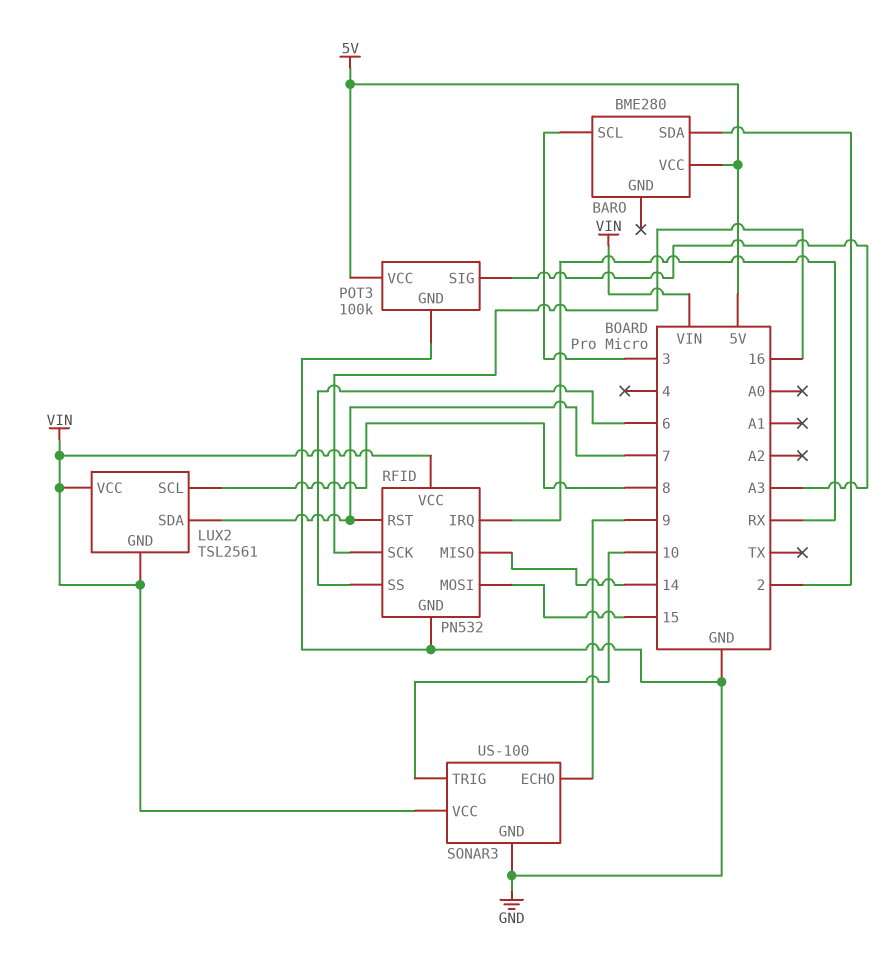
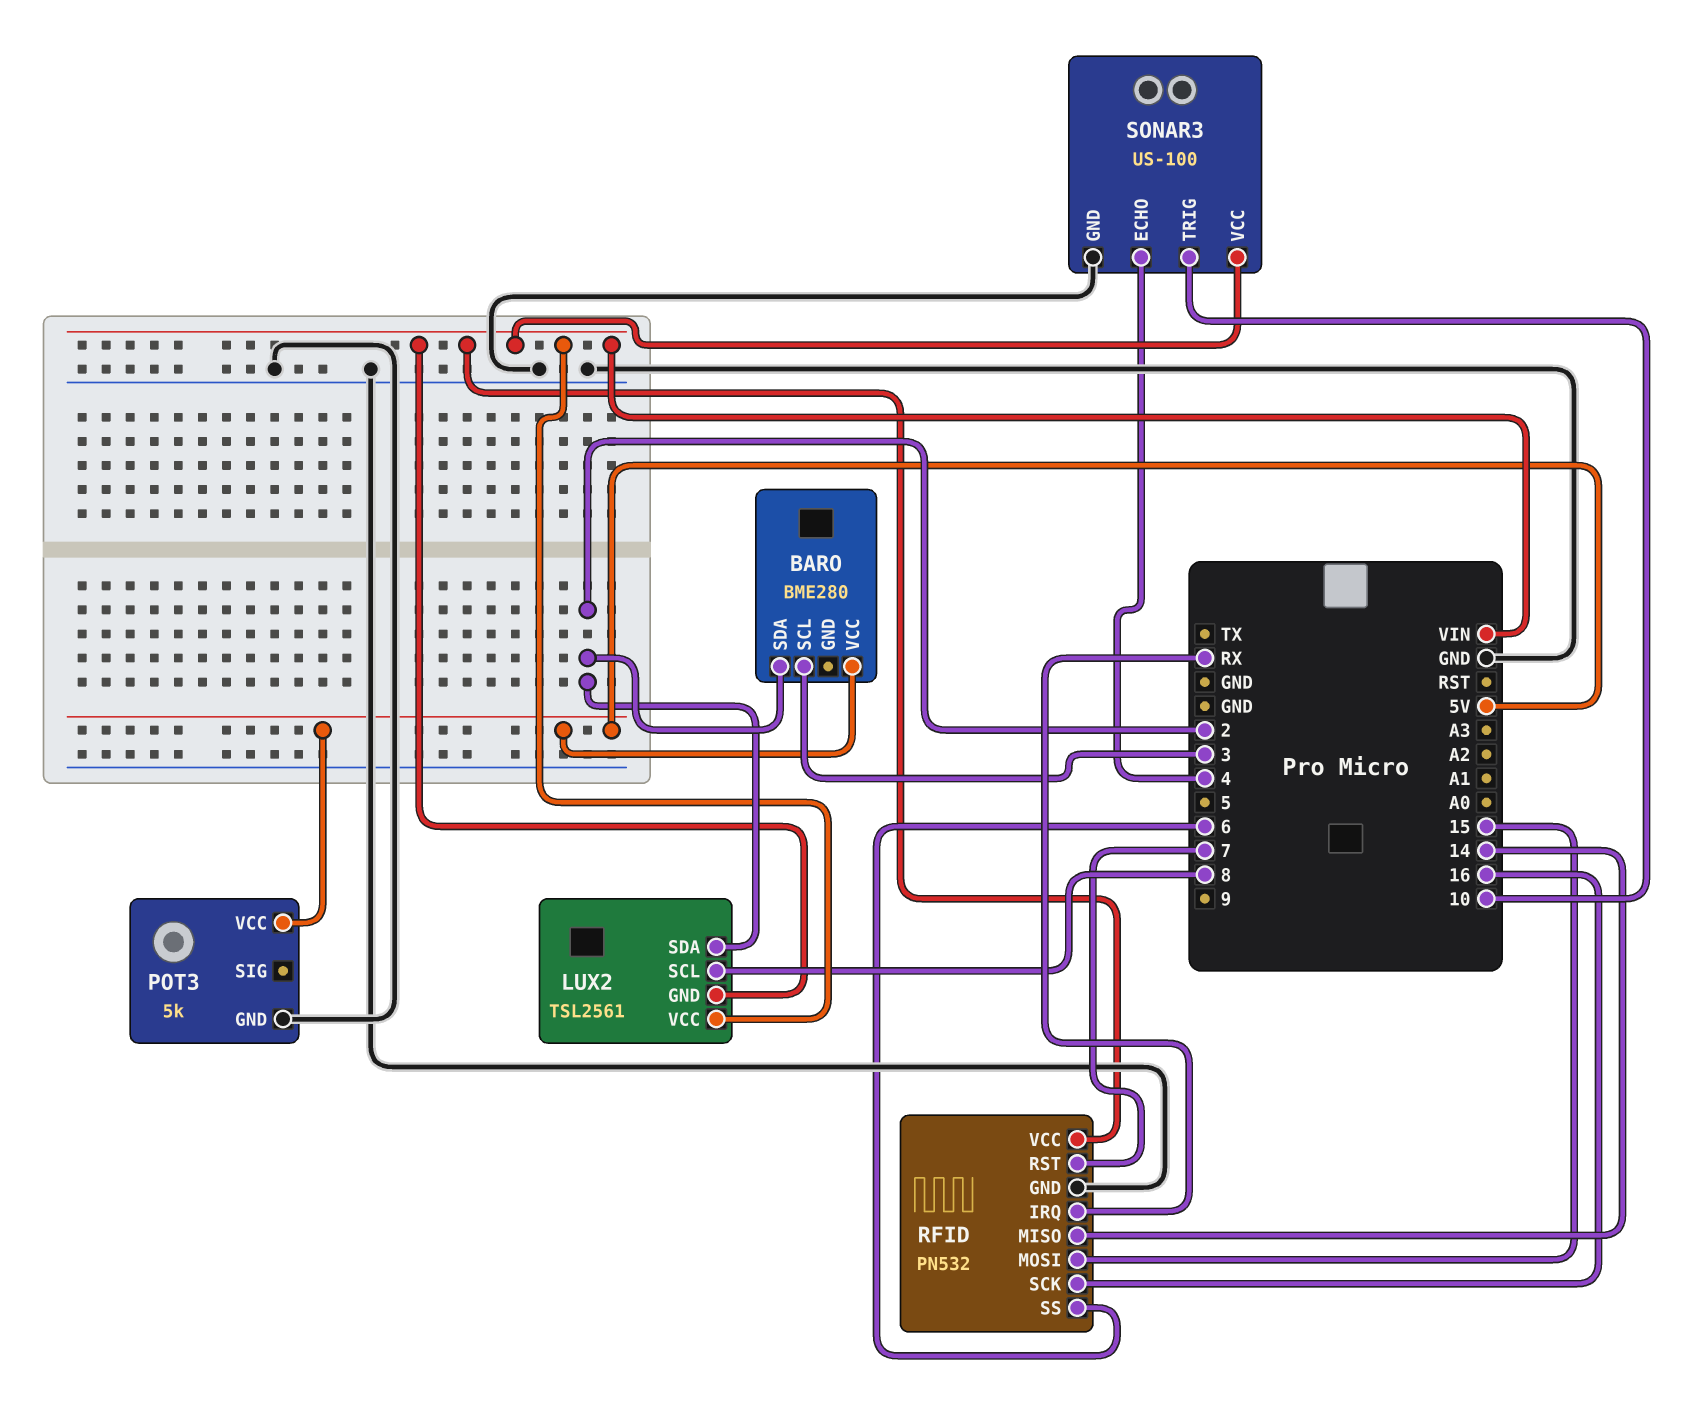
LUX2 pin SDA: 7 -> 2
POT3: 100k -> 5k
POT3 pin SIG: A3 -> none
SONAR3 pin ECHO: 9 -> 4

